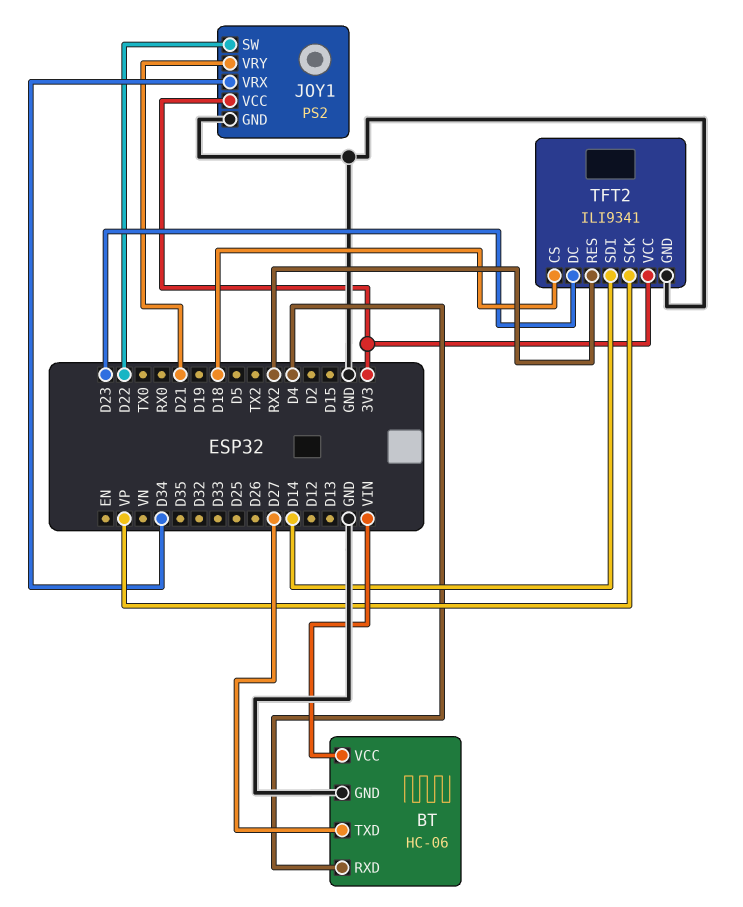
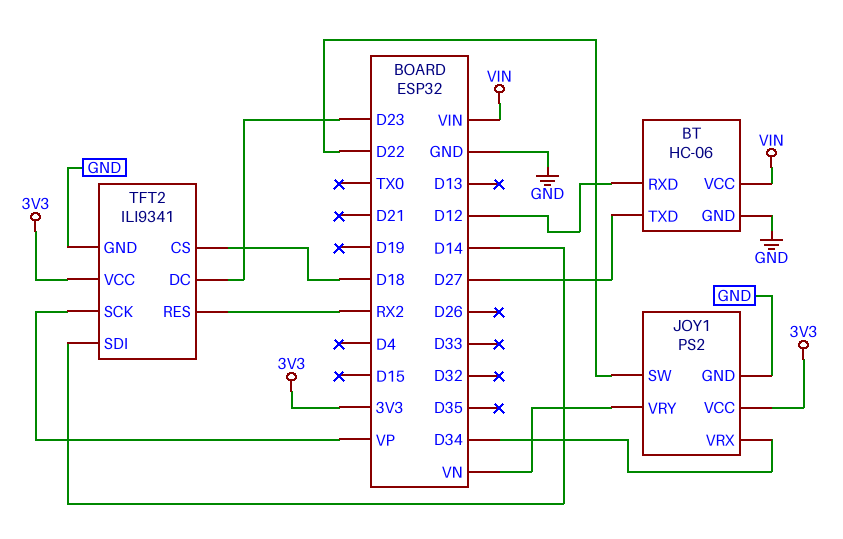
BT pin RXD: D4 -> D12
JOY1 pin VRY: D21 -> VN

